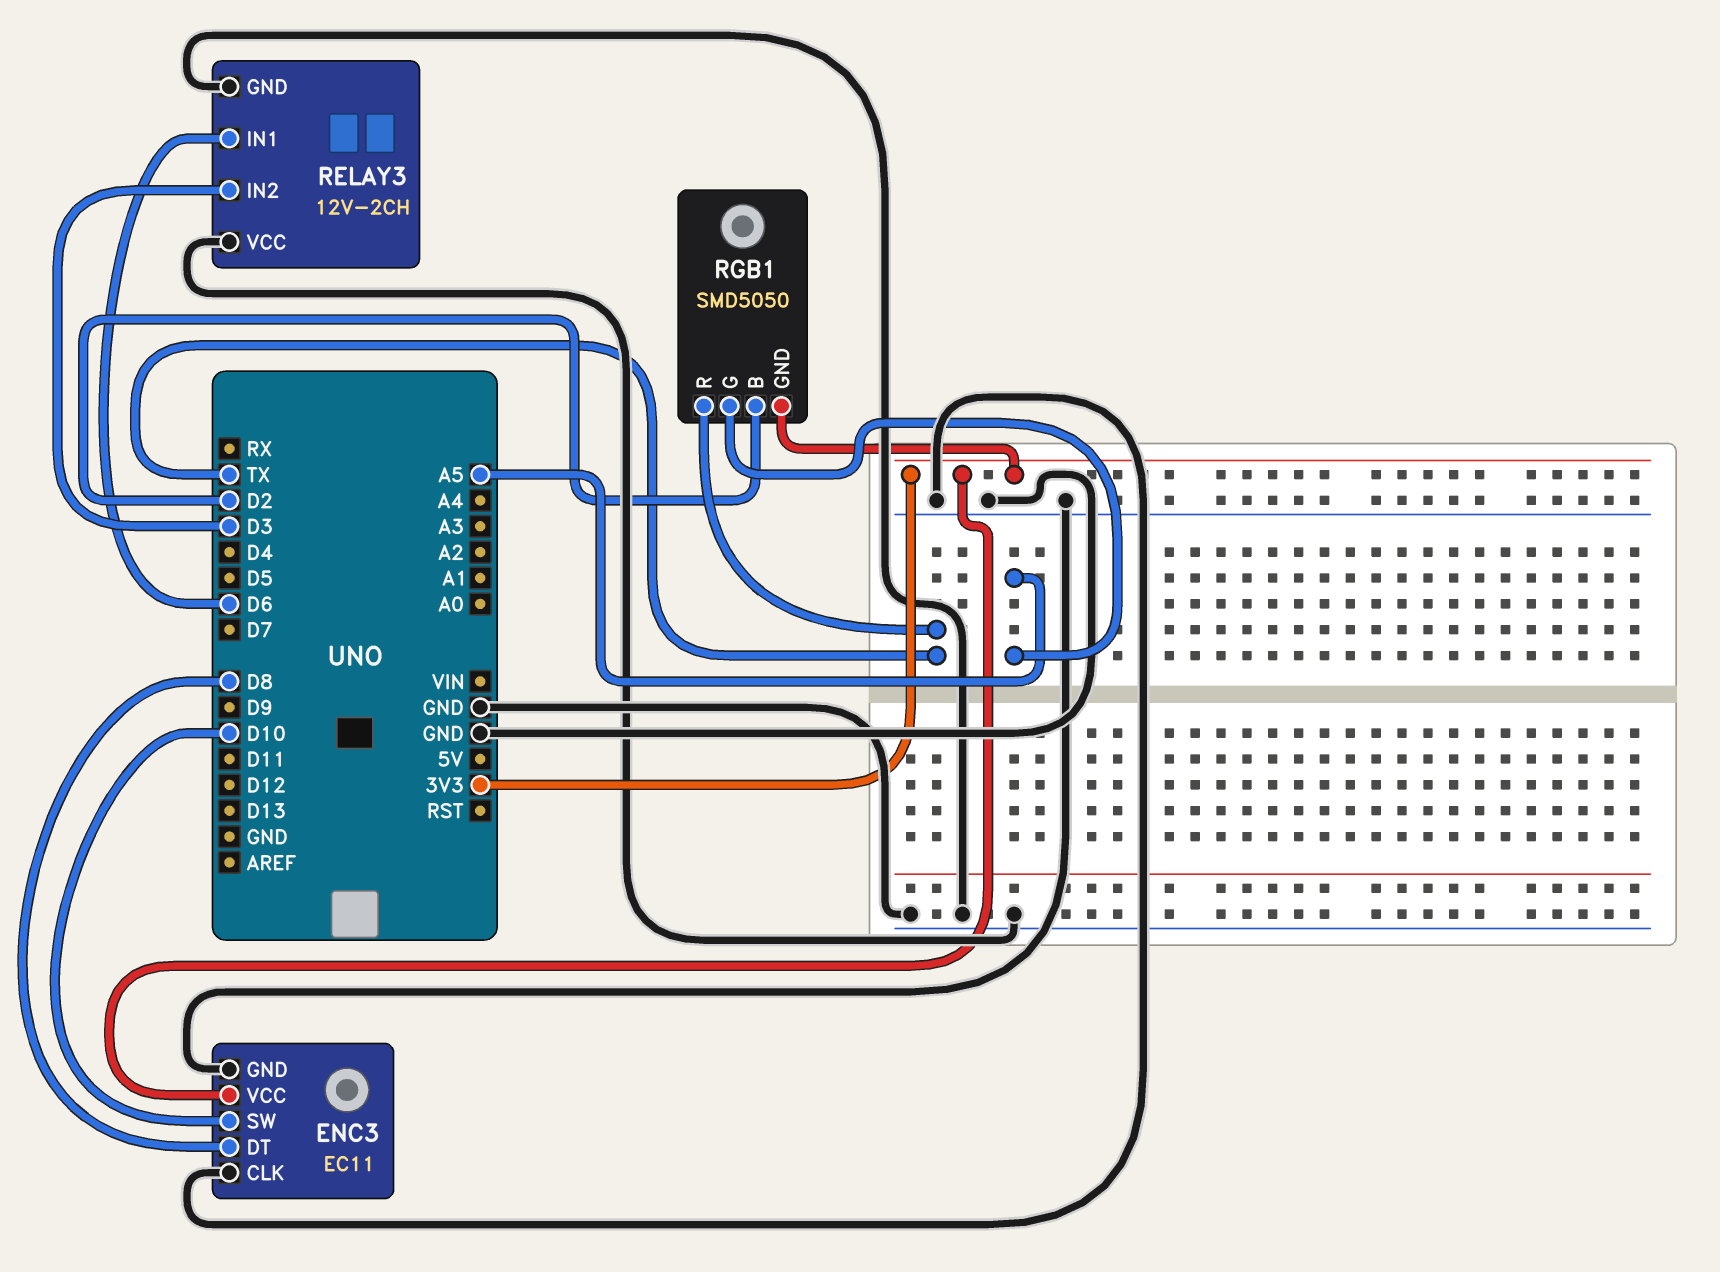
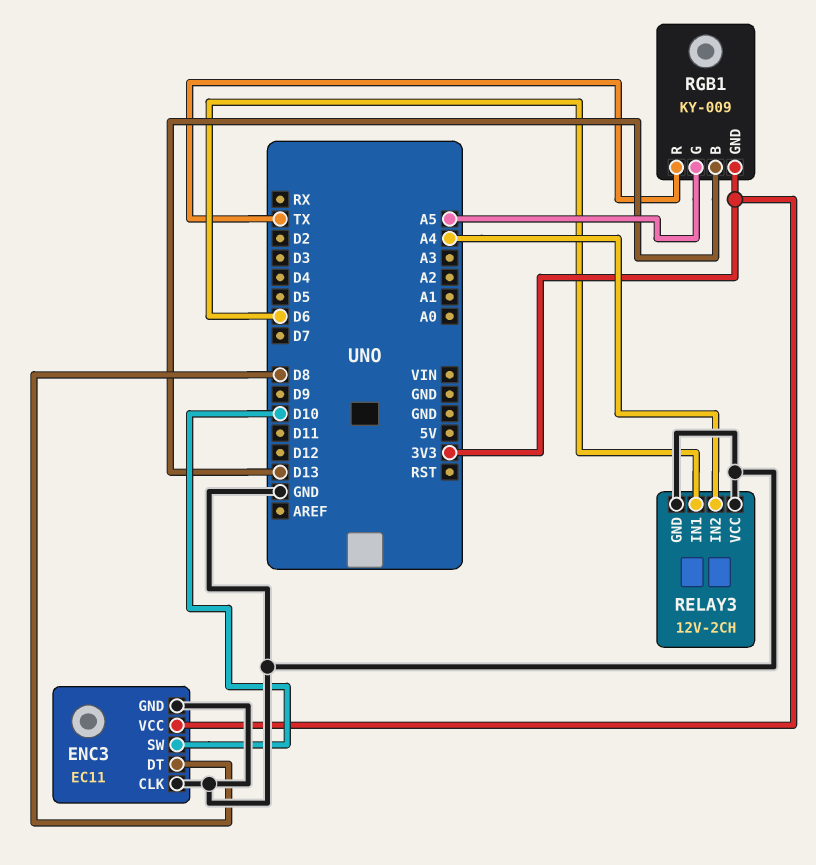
RELAY3 pin IN2: D3 -> A4
RGB1: SMD5050 -> KY-009
RGB1 pin B: D2 -> D13

